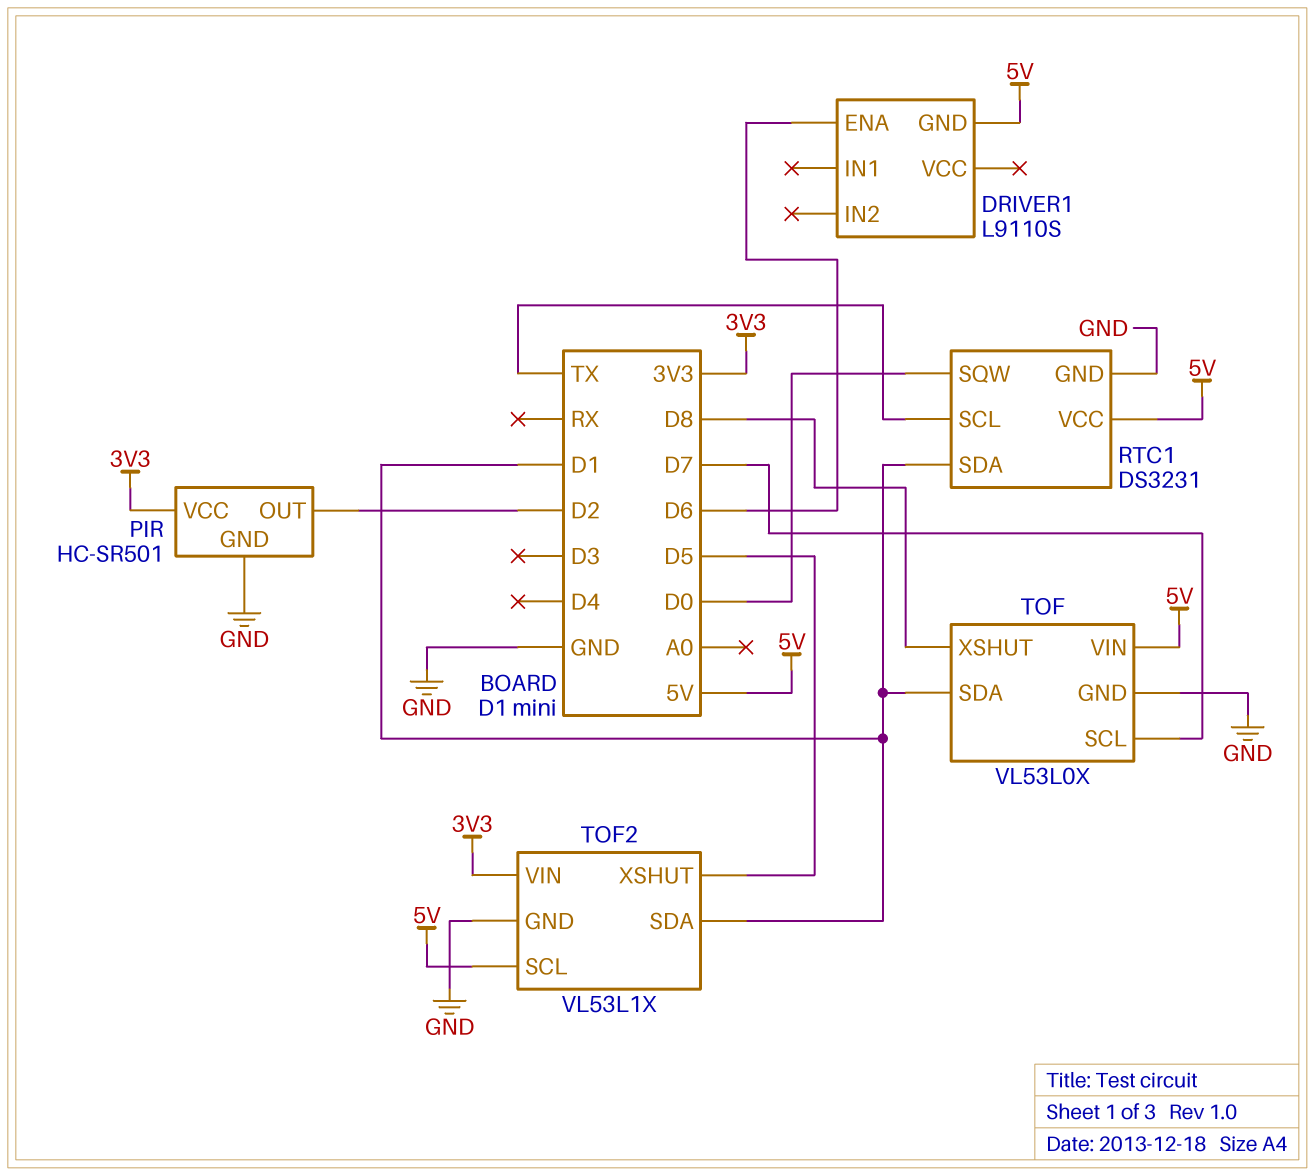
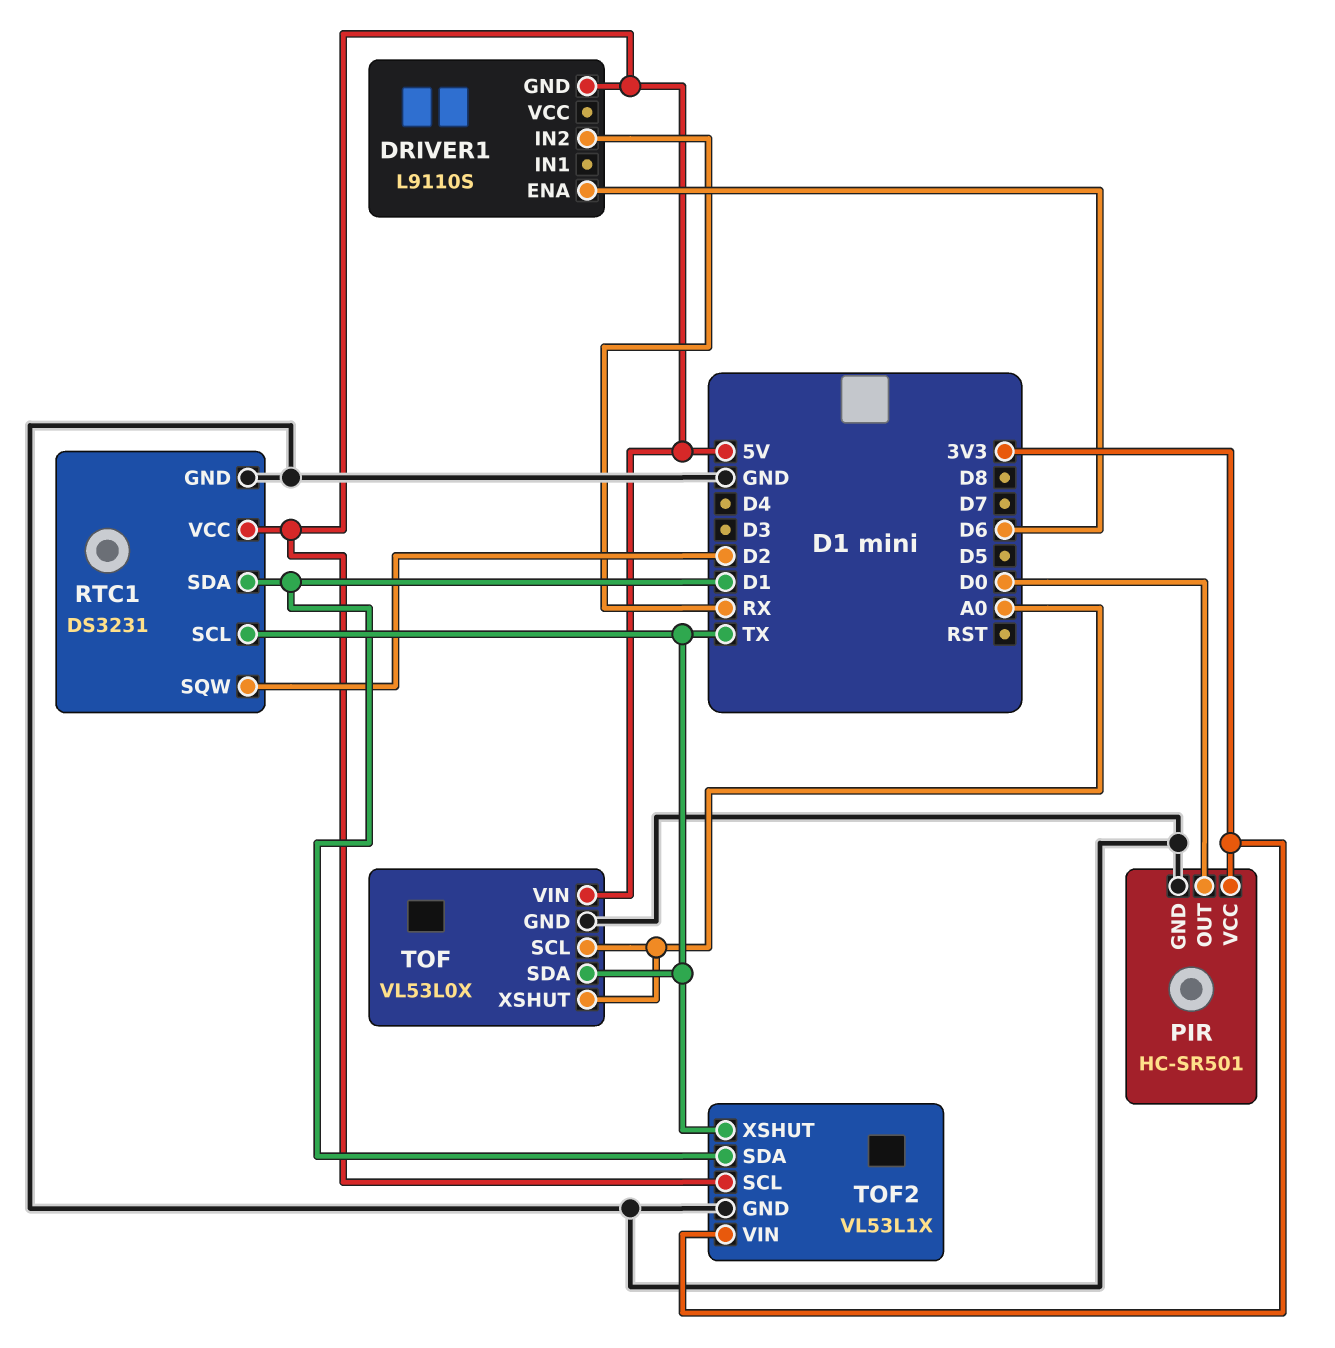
DRIVER1 pin IN2: none -> RX
PIR pin OUT: D2 -> D0
RTC1 pin SQW: D0 -> D2
TOF pin SCL: D7 -> A0
TOF pin SDA: D1 -> TX
TOF pin XSHUT: D8 -> A0
TOF2 pin XSHUT: D5 -> TX

